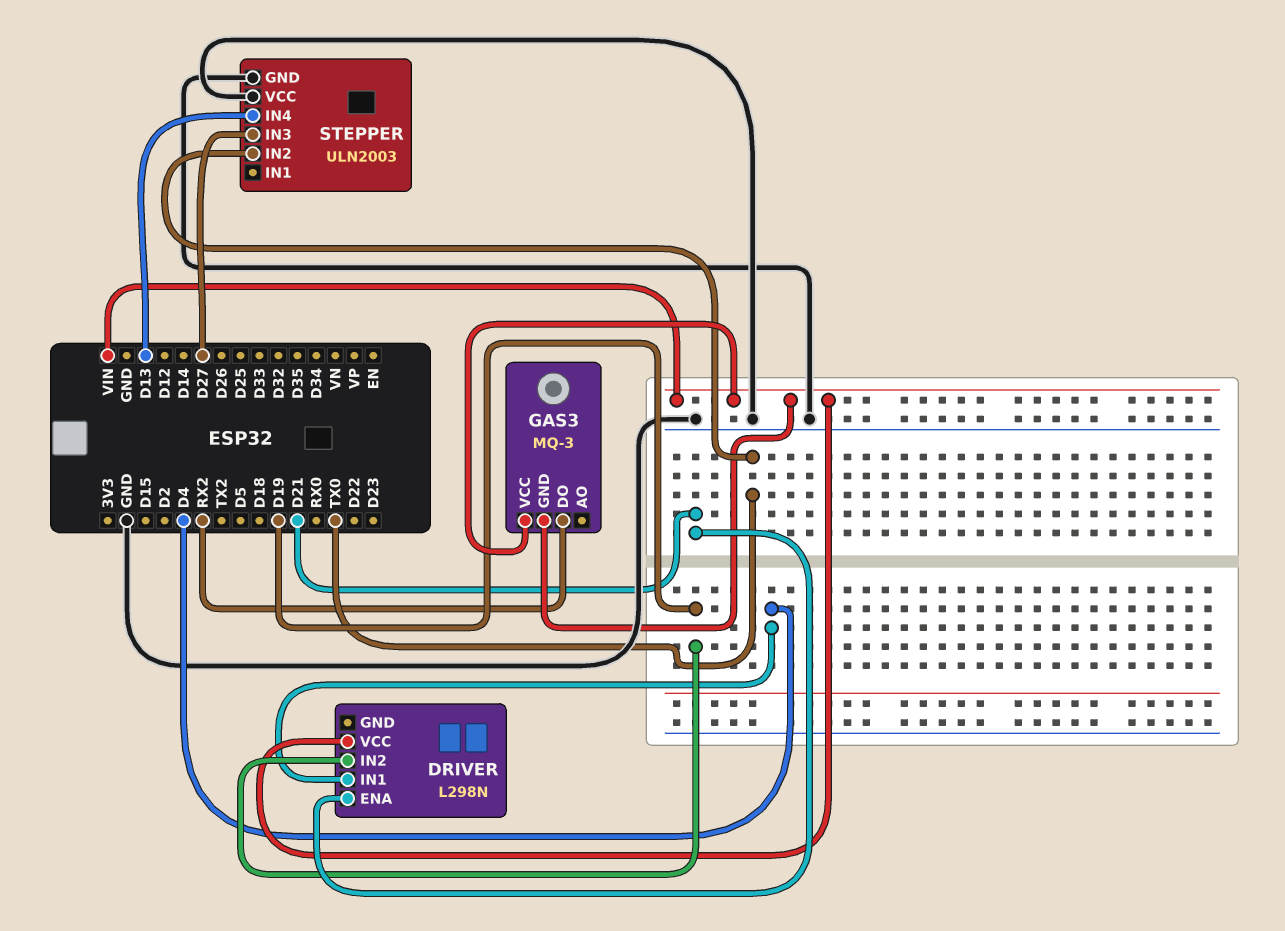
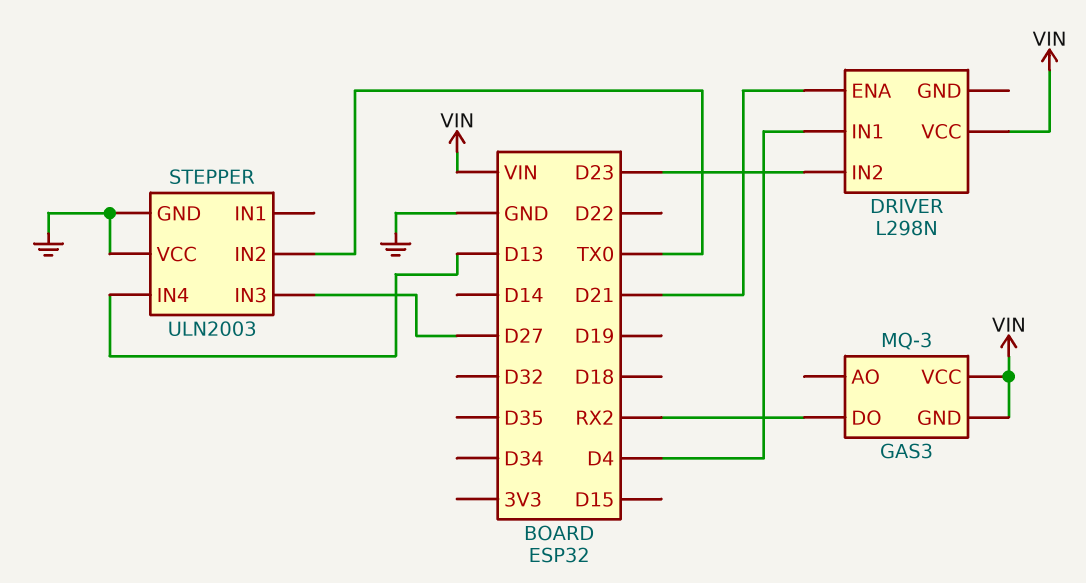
DRIVER pin IN2: D19 -> D23

